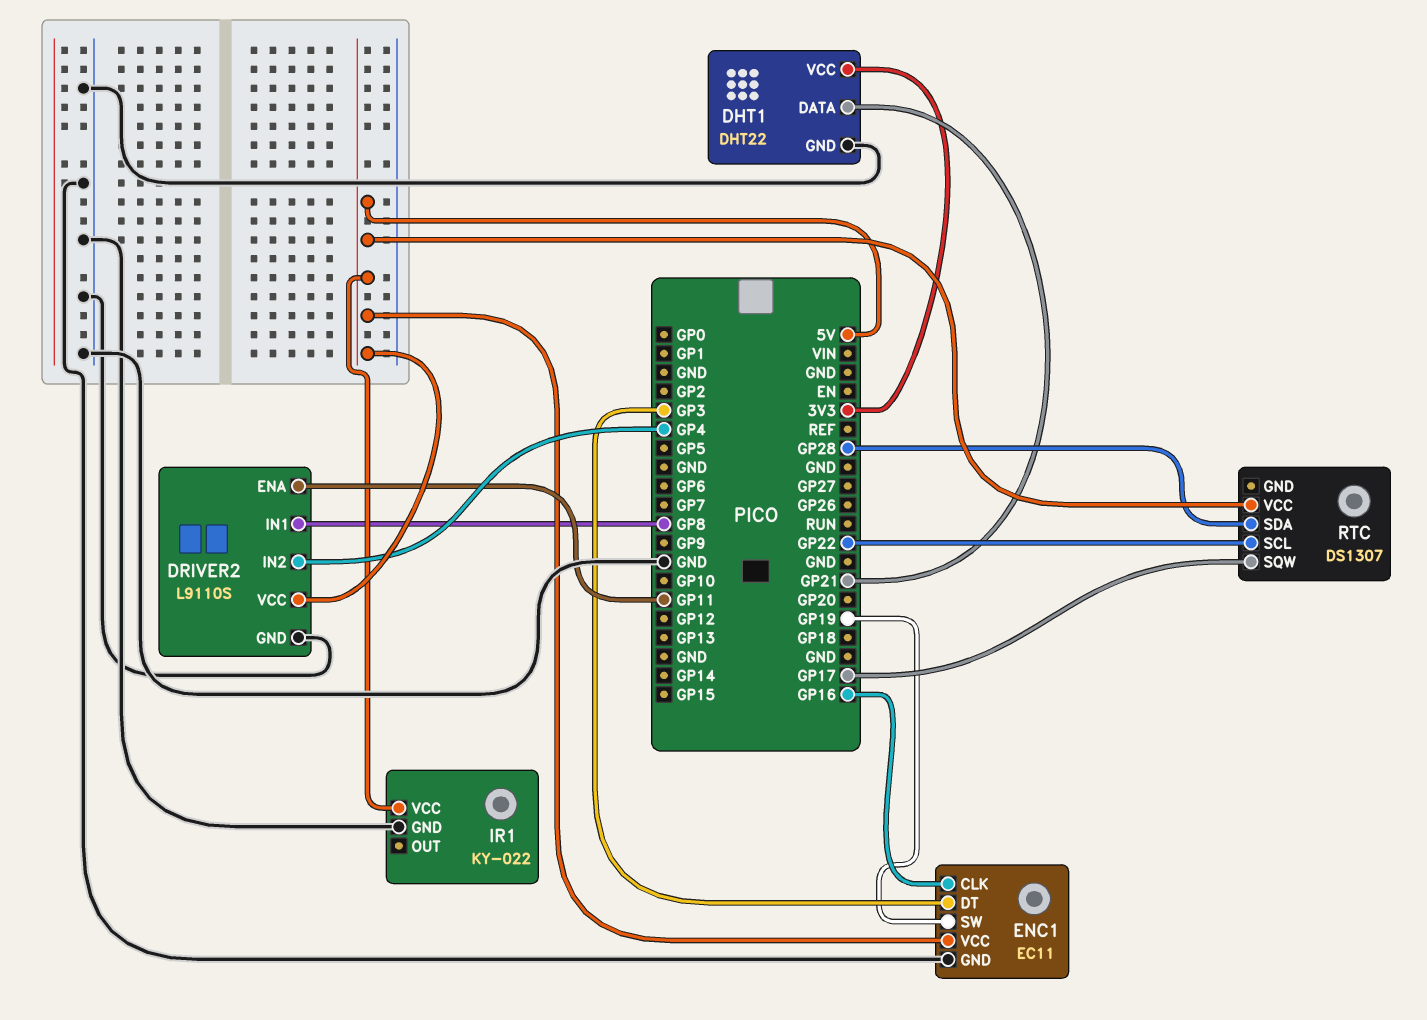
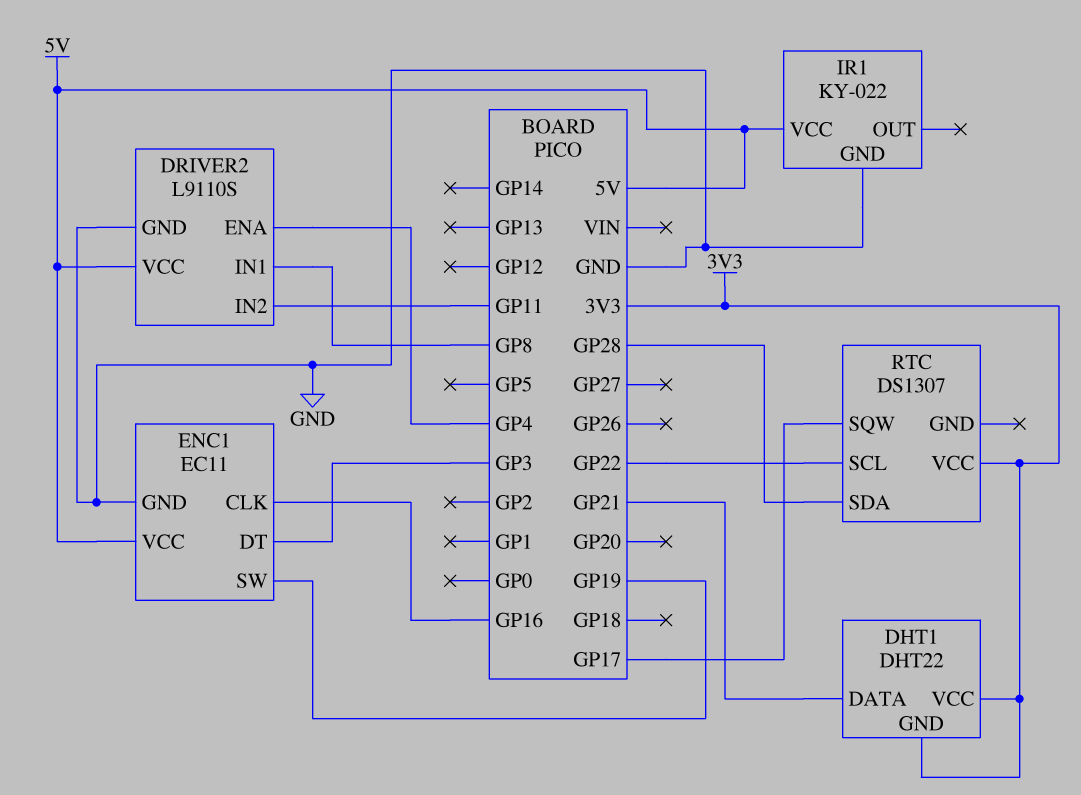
DHT1 pin GND: GND -> 3V3
DRIVER2 pin ENA: GP11 -> GP4
DRIVER2 pin IN2: GP4 -> GP11
RTC pin VCC: 5V -> 3V3

